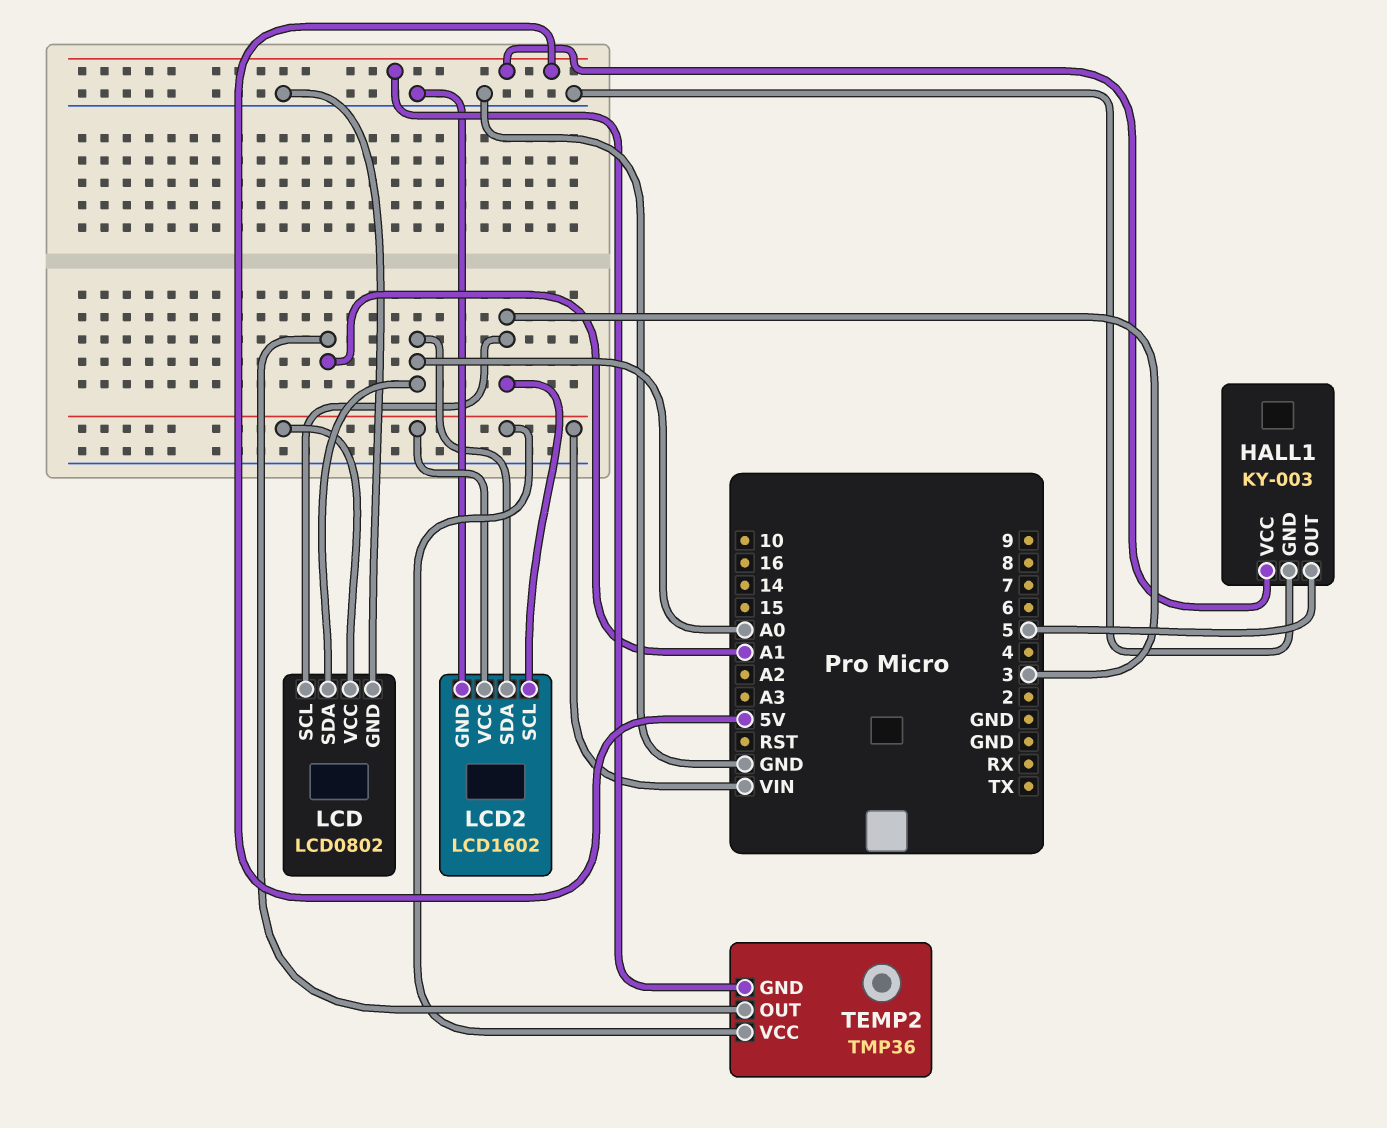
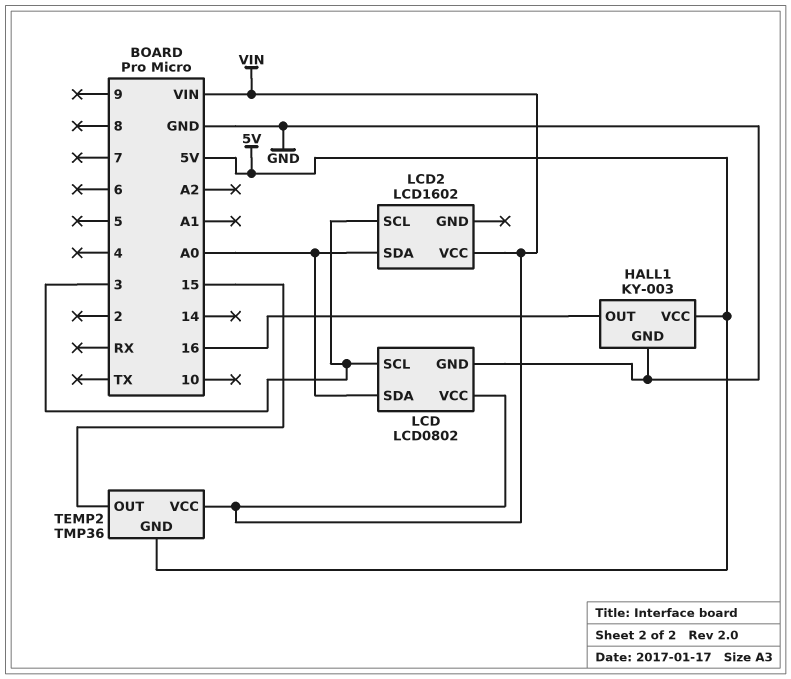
HALL1 pin OUT: 5 -> 16
LCD2 pin GND: GND -> none
TEMP2 pin OUT: A1 -> 15

